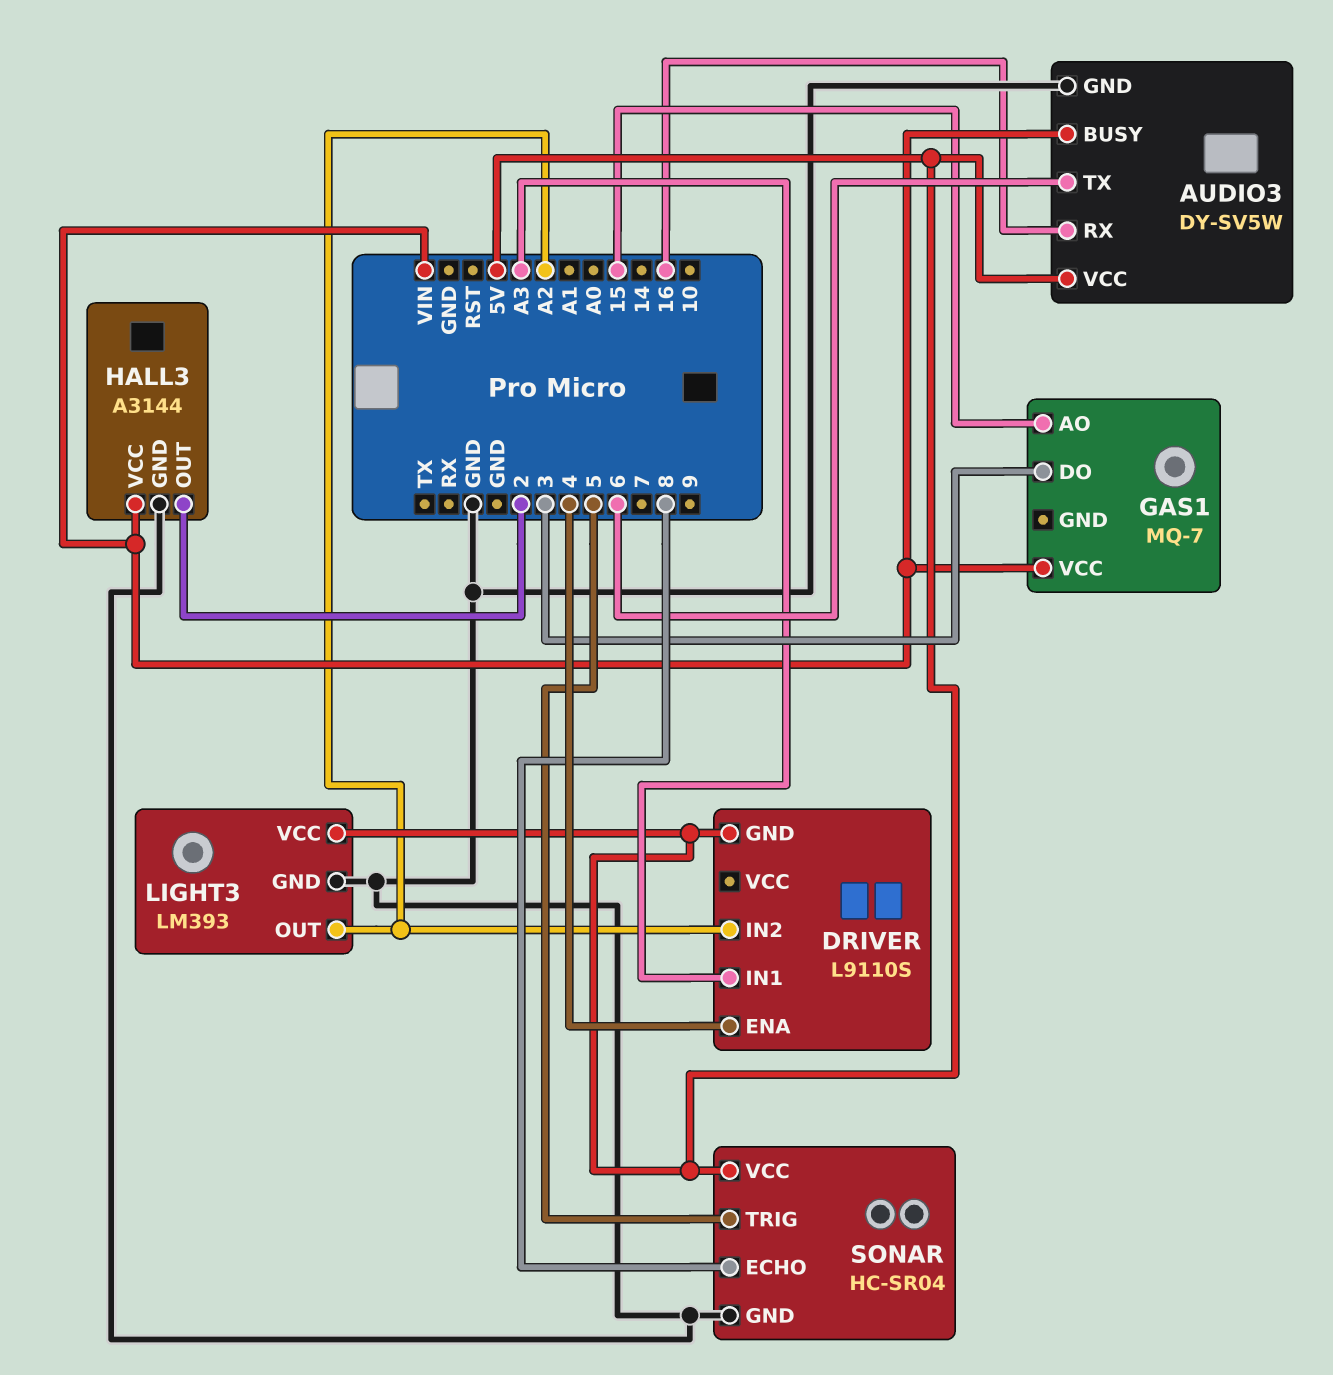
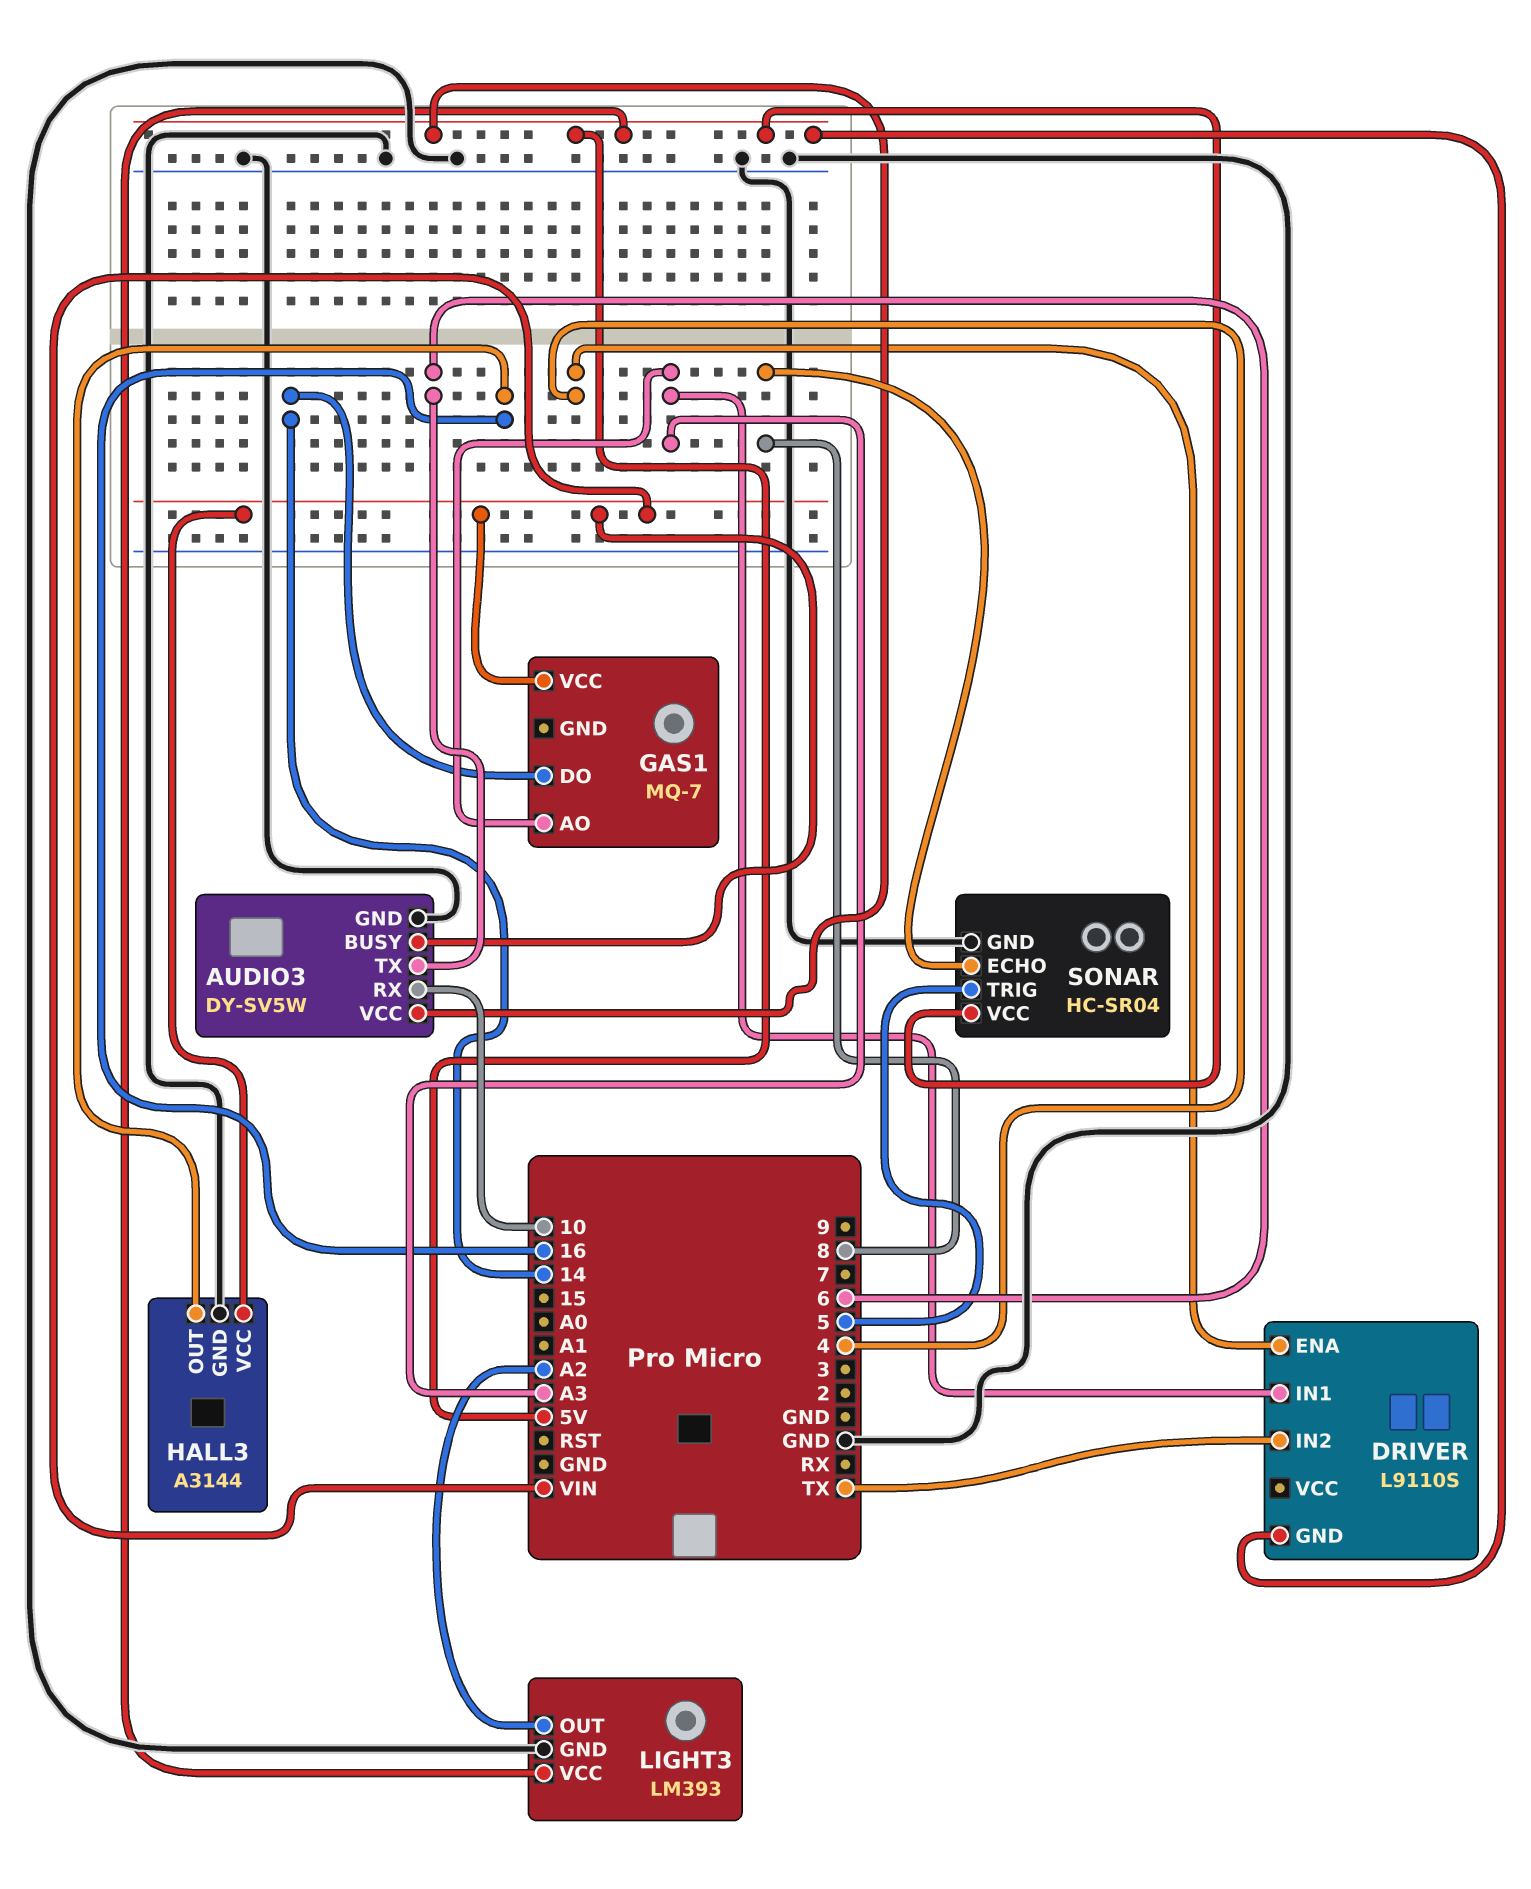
AUDIO3 pin RX: 16 -> 10
DRIVER pin IN2: A2 -> TX
GAS1 pin AO: 15 -> A3
GAS1 pin DO: 3 -> 14
HALL3 pin OUT: 2 -> 16

